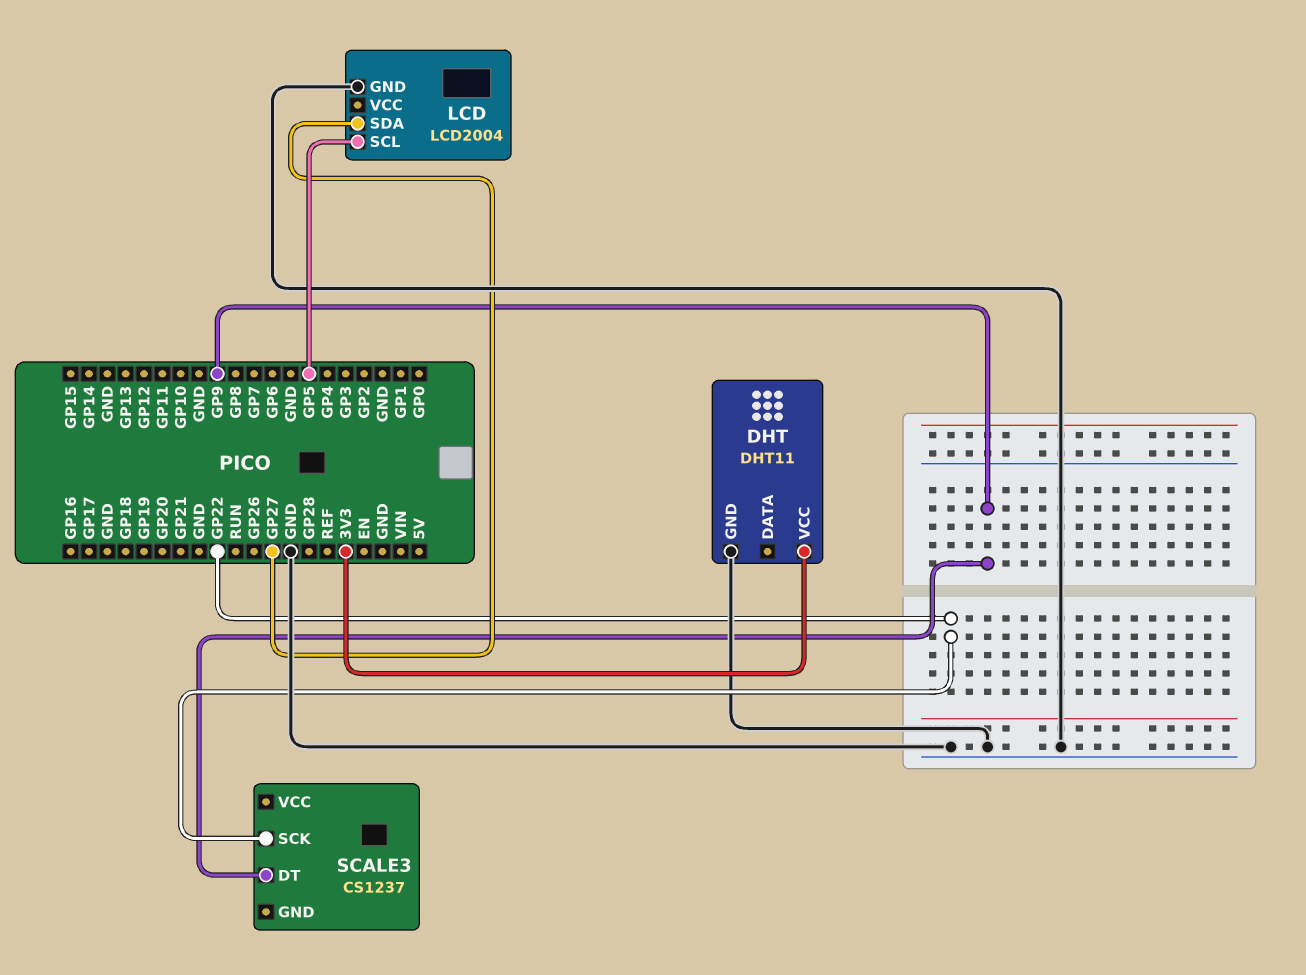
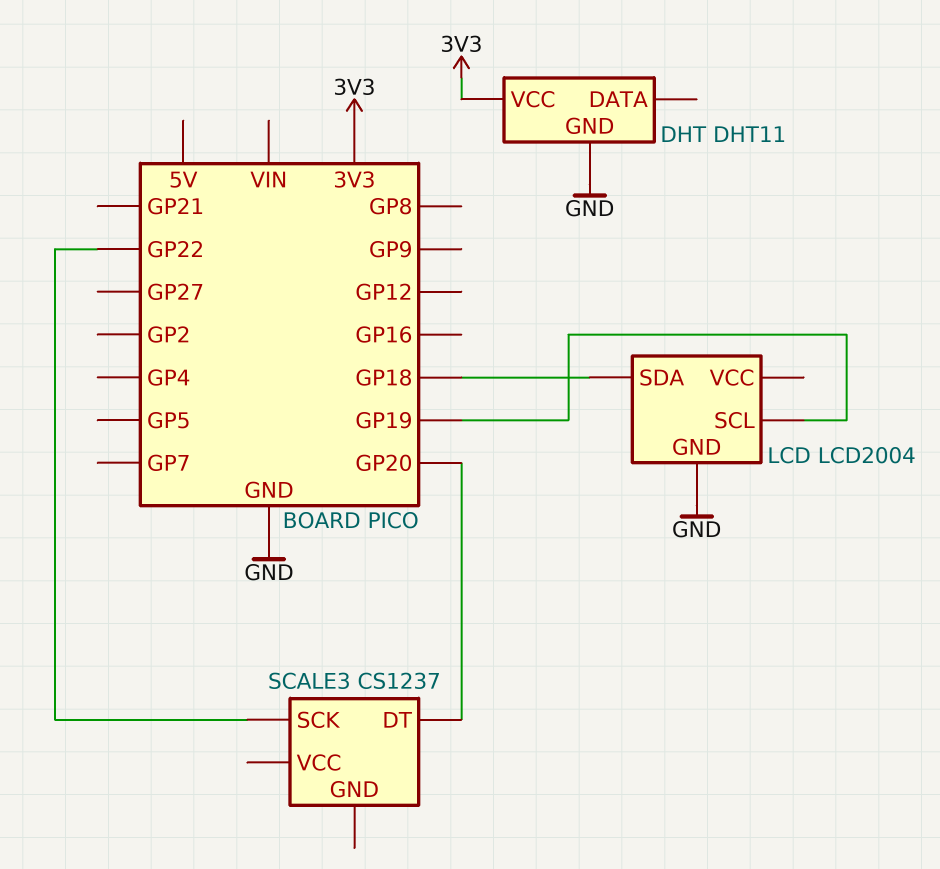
LCD pin SCL: GP5 -> GP19
LCD pin SDA: GP27 -> GP18
SCALE3 pin DT: GP9 -> GP20

